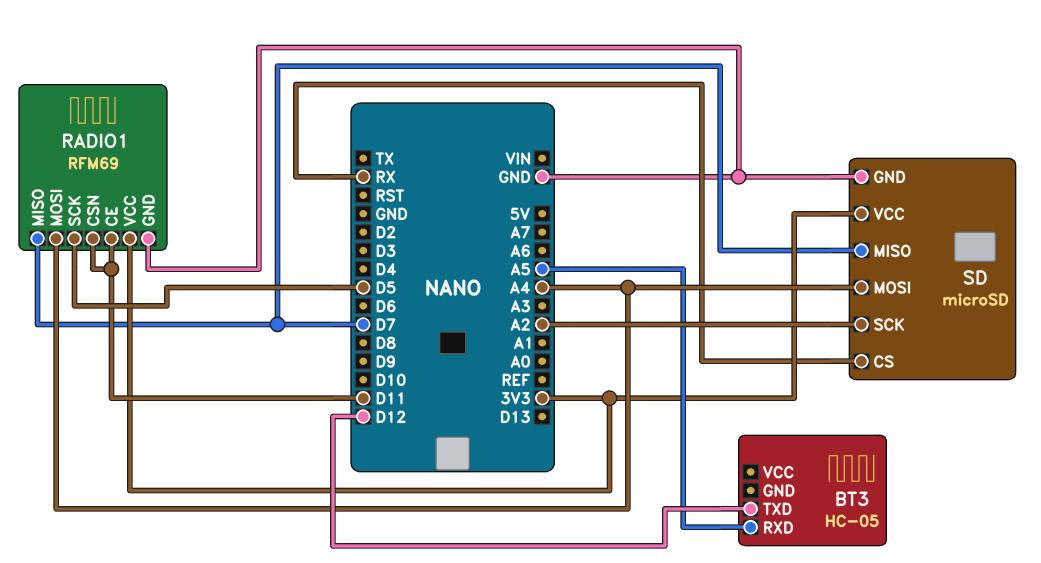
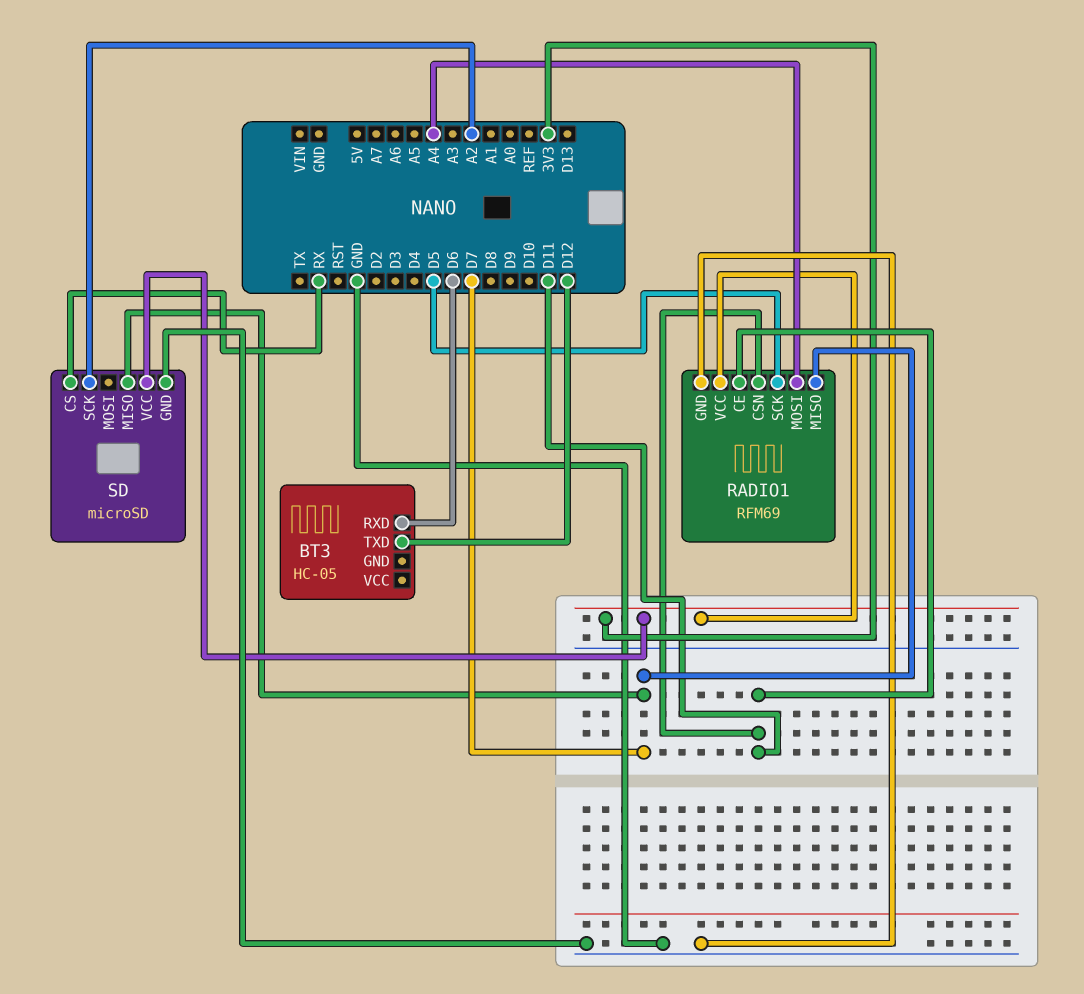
BT3 pin RXD: A5 -> D6
SD pin MOSI: A4 -> none

